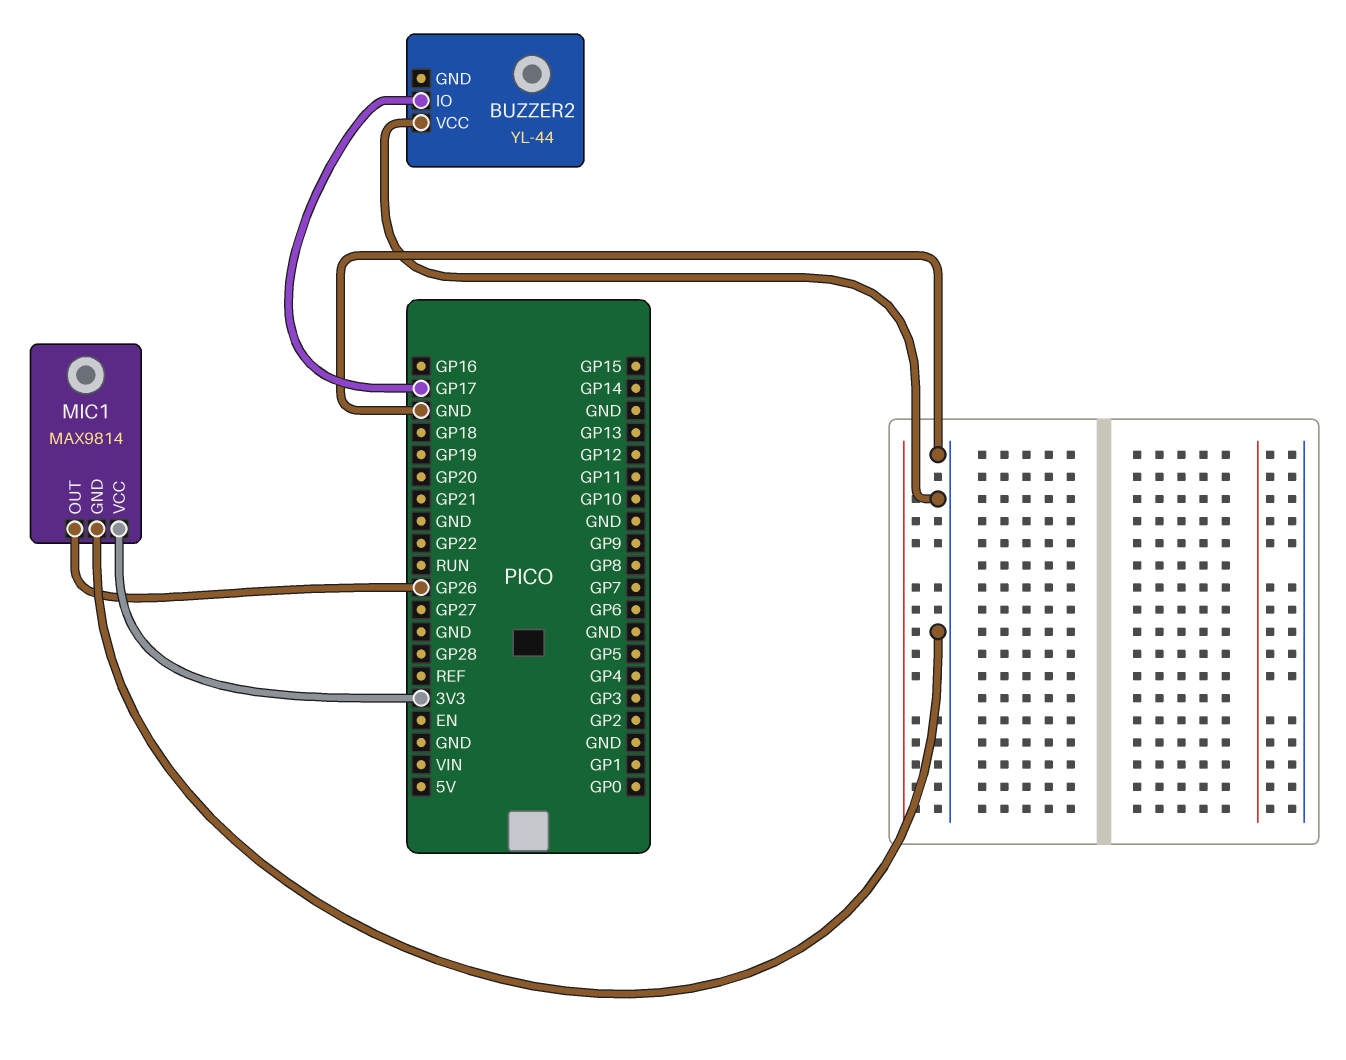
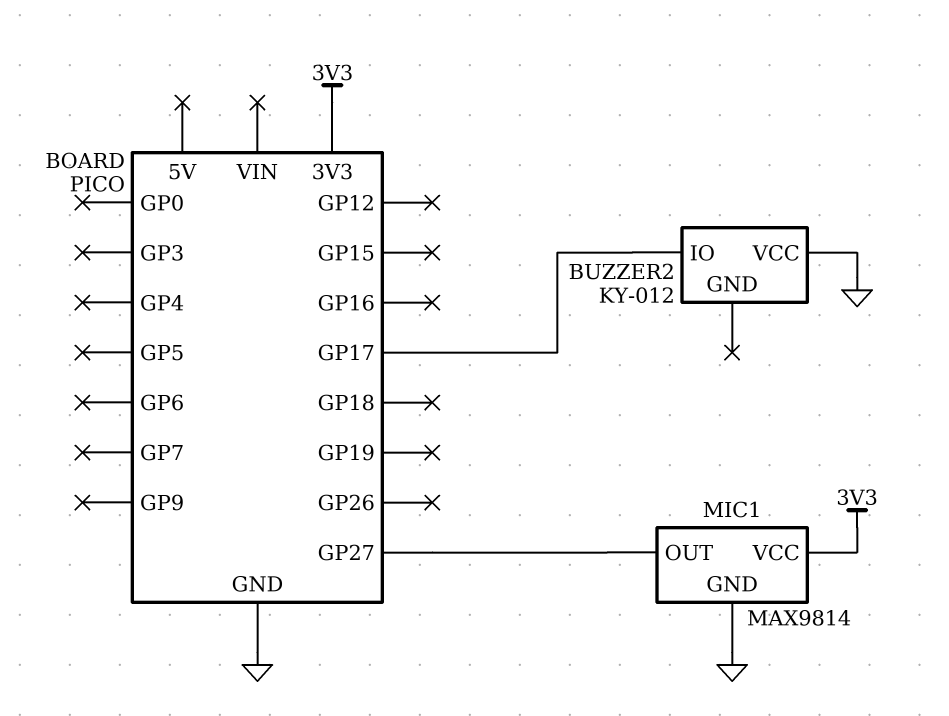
BUZZER2: YL-44 -> KY-012
MIC1 pin OUT: GP26 -> GP27

